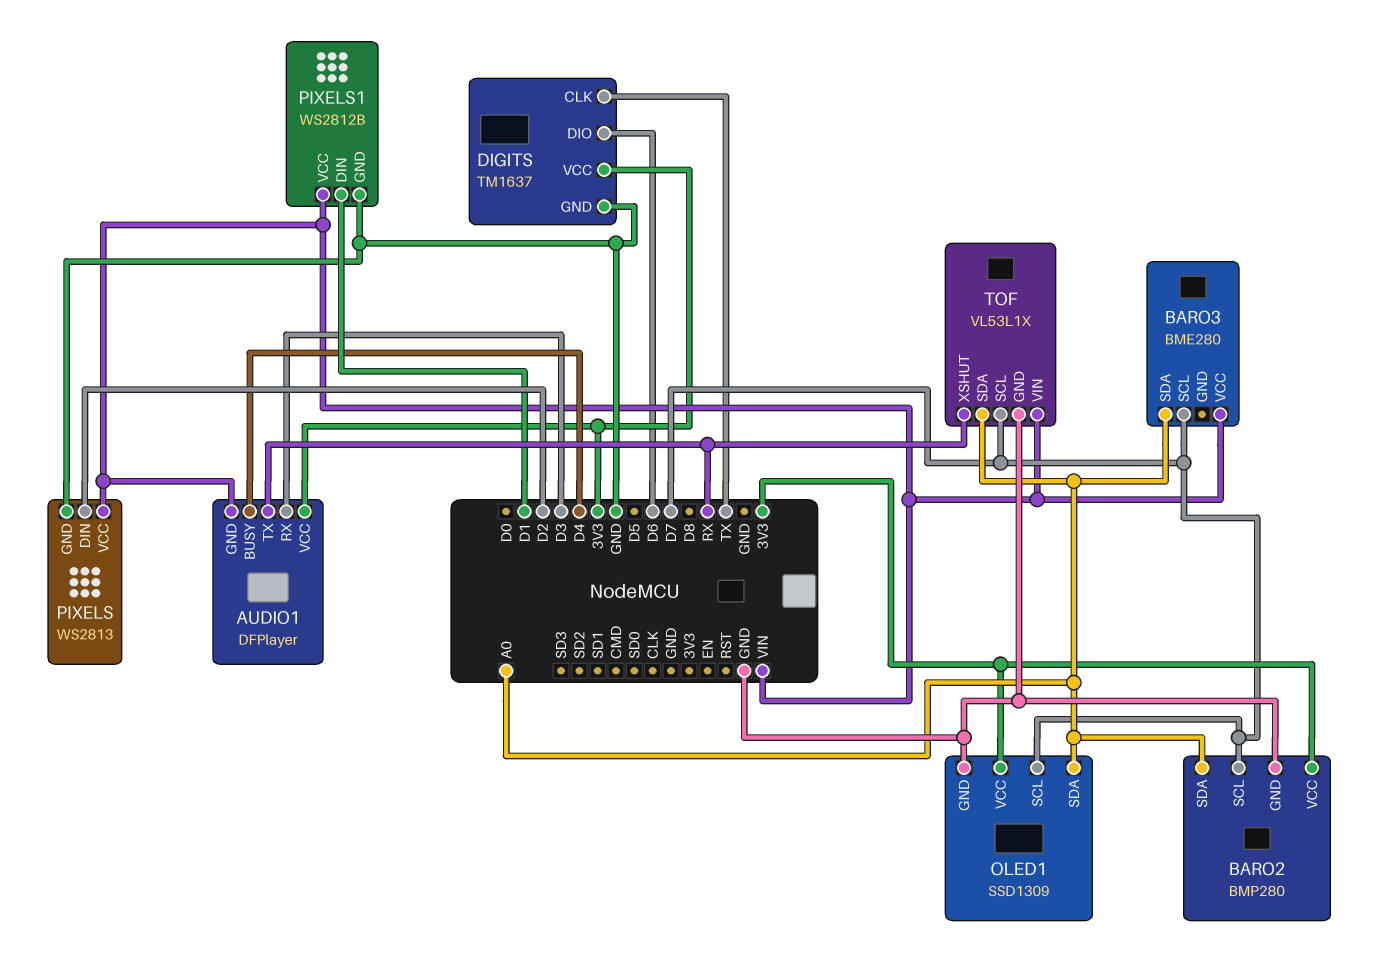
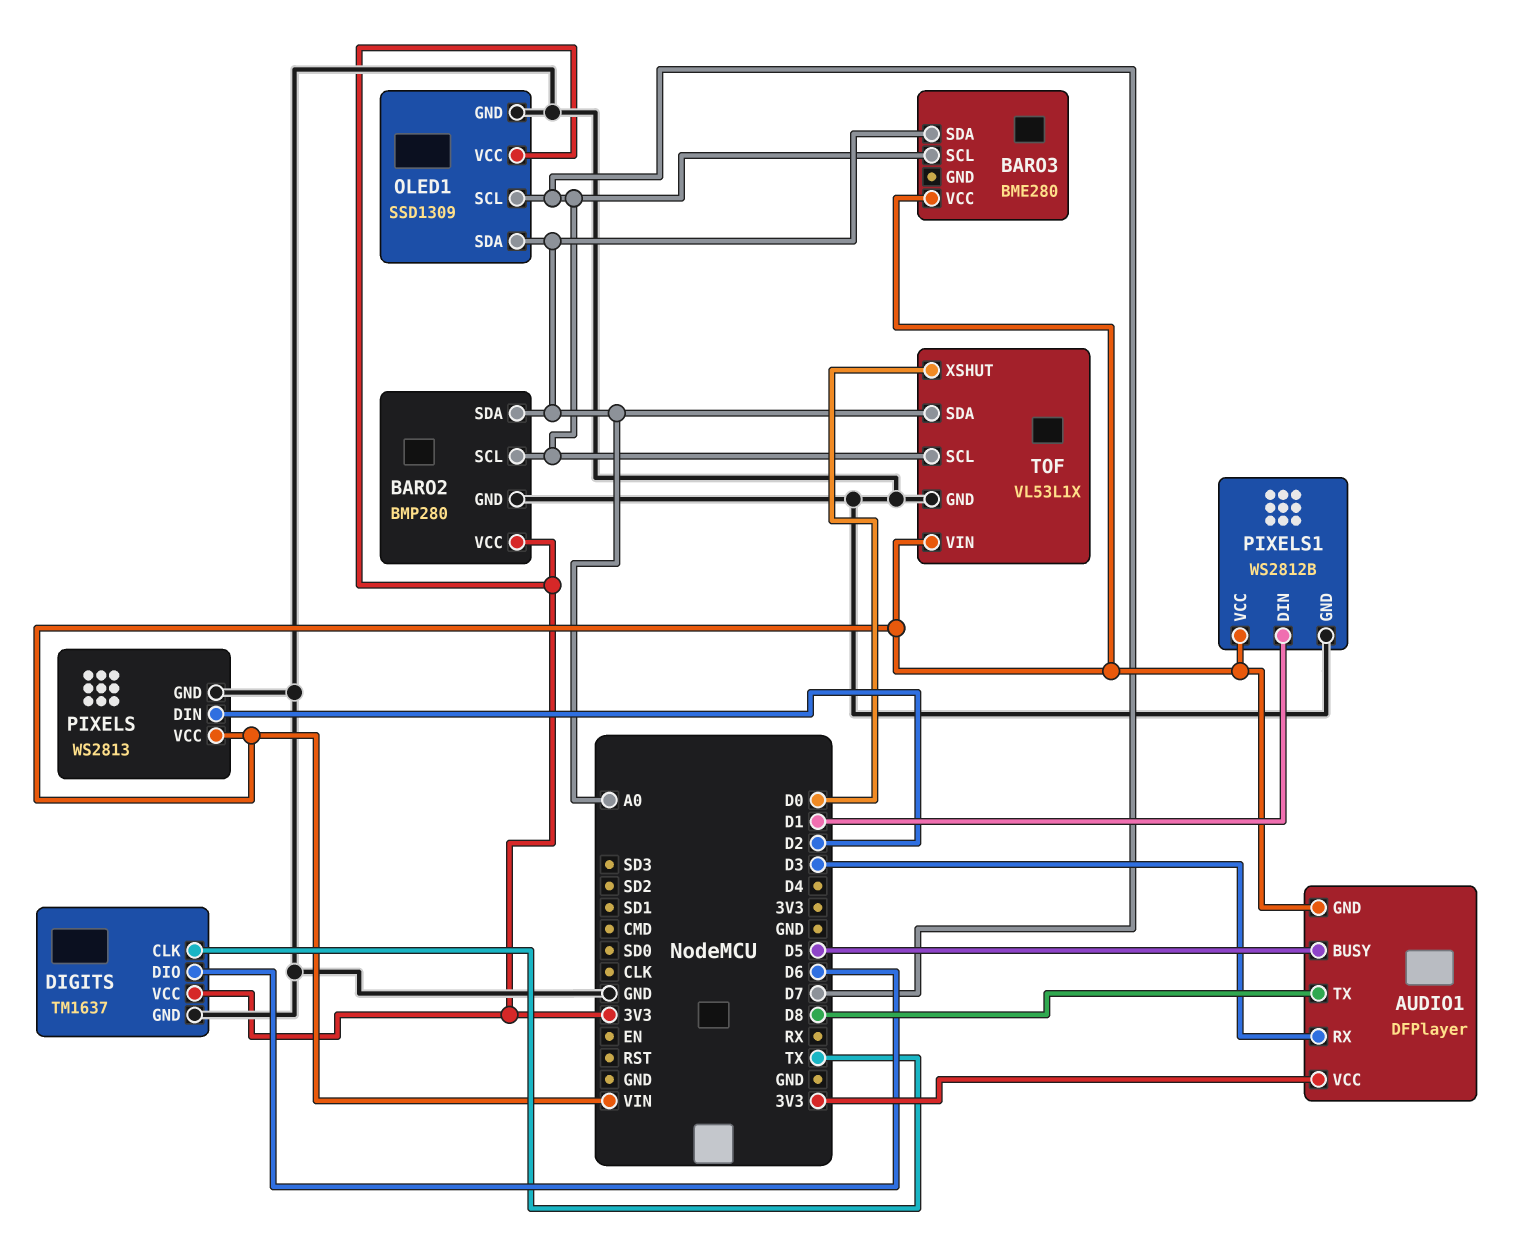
AUDIO1 pin BUSY: D4 -> D5
AUDIO1 pin TX: RX -> D8
TOF pin XSHUT: RX -> D0

